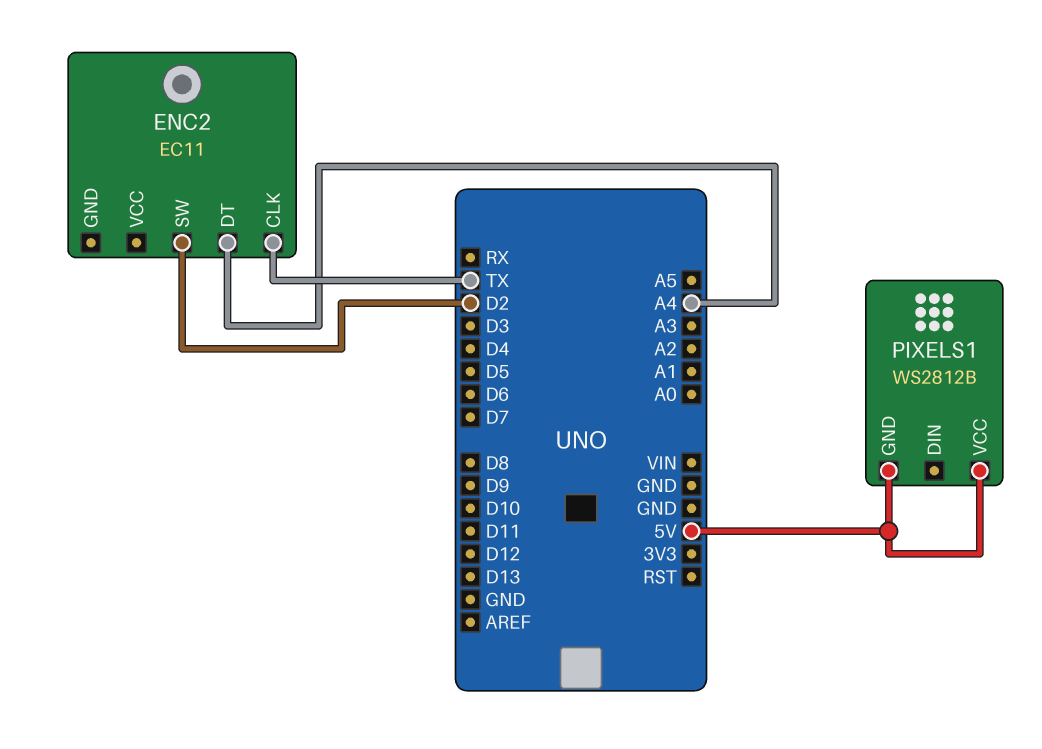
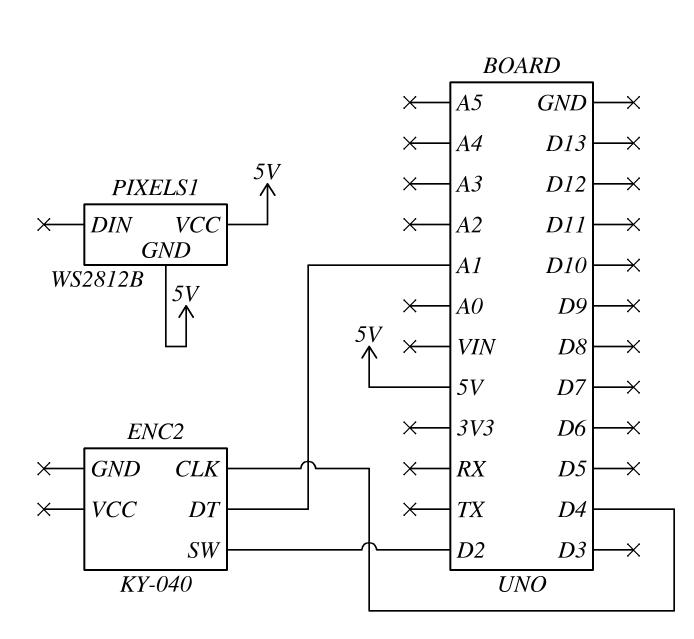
ENC2: EC11 -> KY-040
ENC2 pin CLK: TX -> D4
ENC2 pin DT: A4 -> A1

